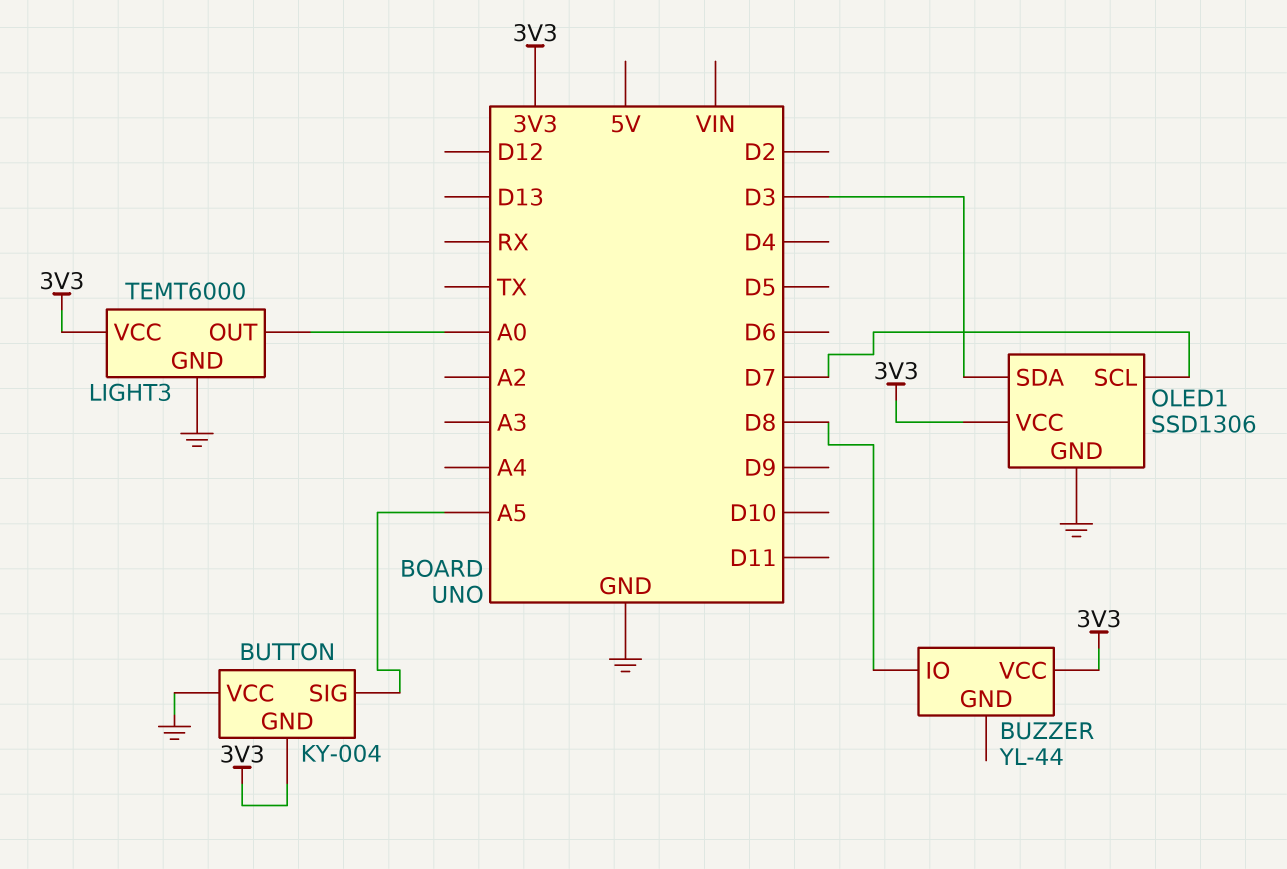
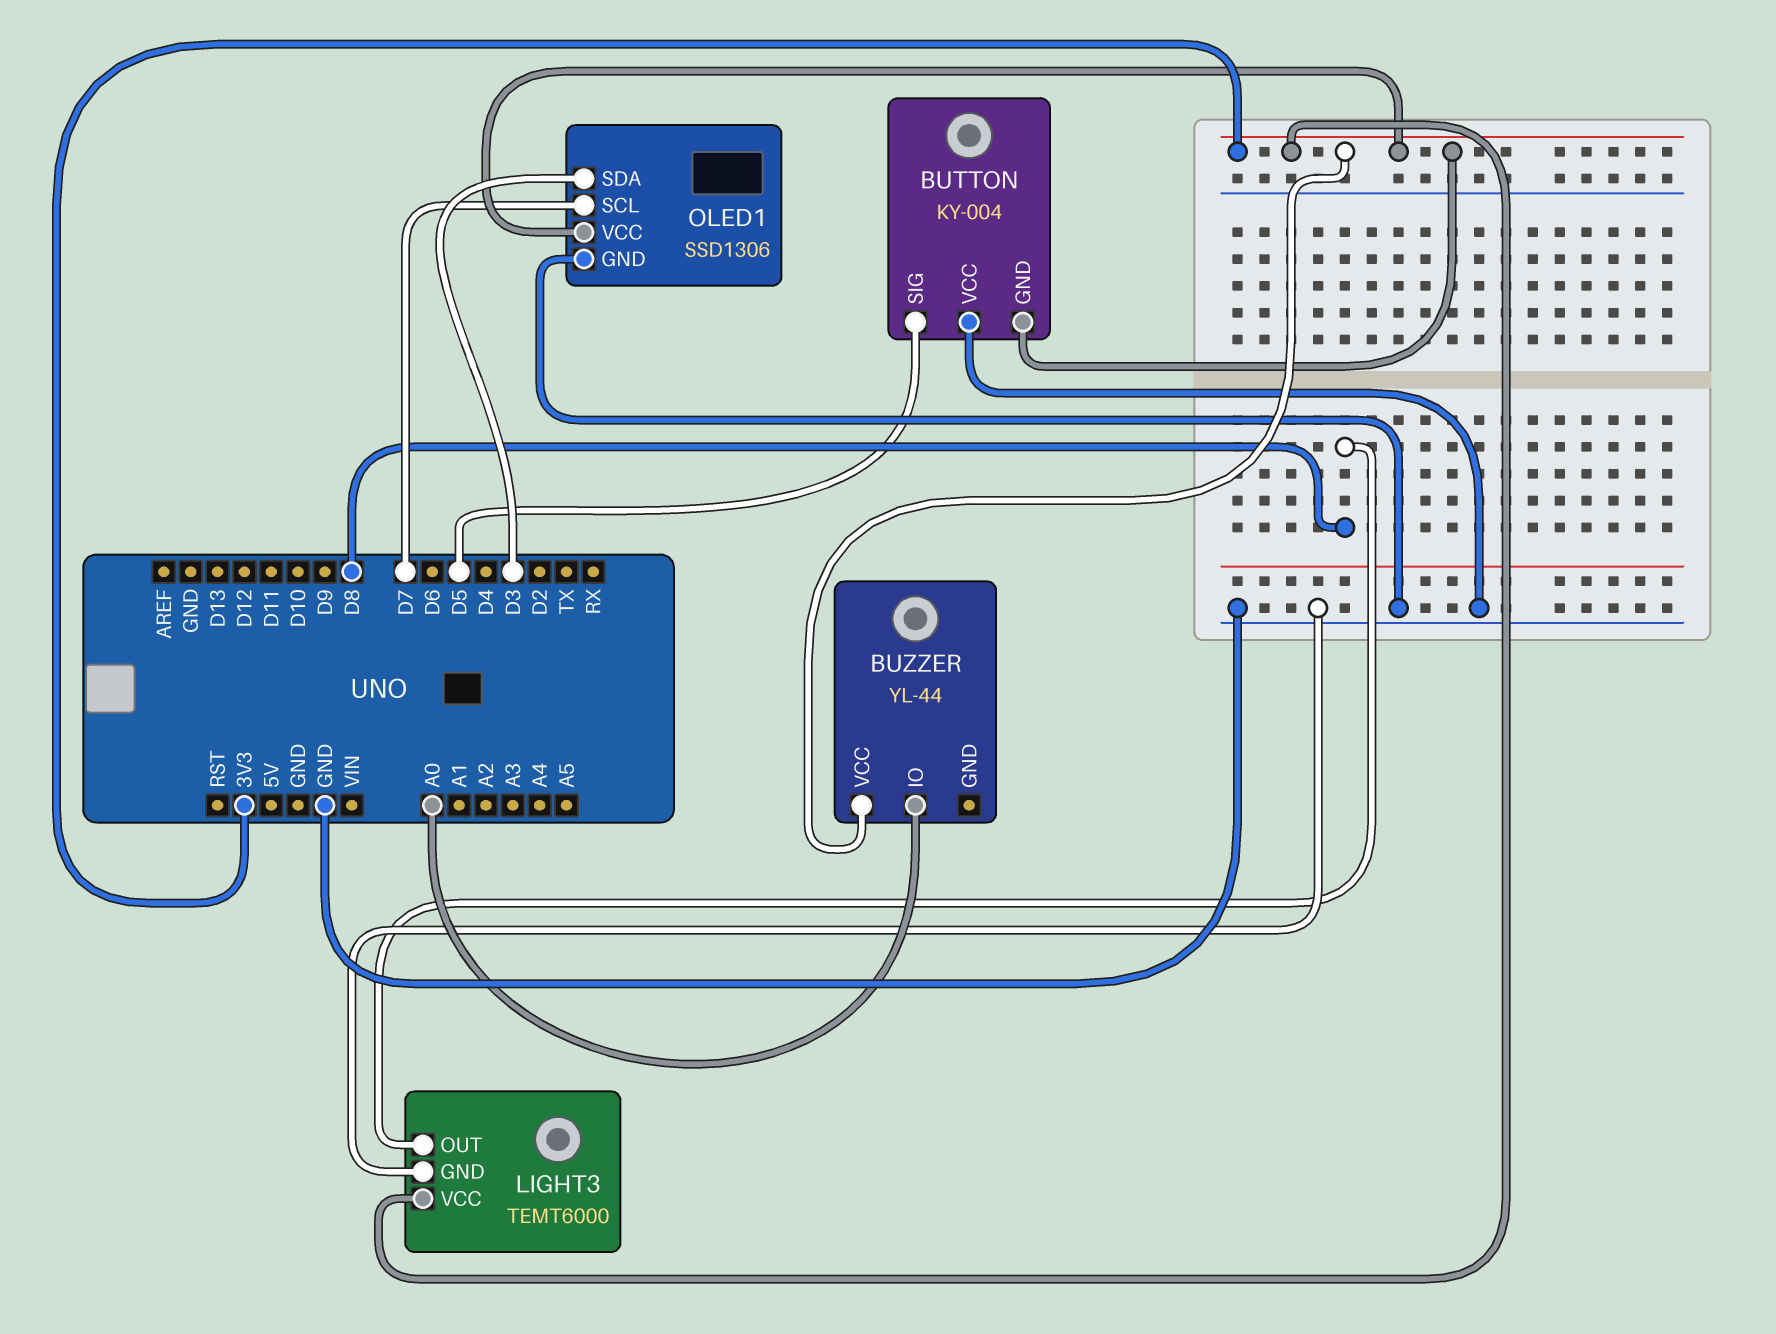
BUTTON pin SIG: A5 -> D5
BUZZER pin IO: D8 -> A0
LIGHT3 pin OUT: A0 -> D8

